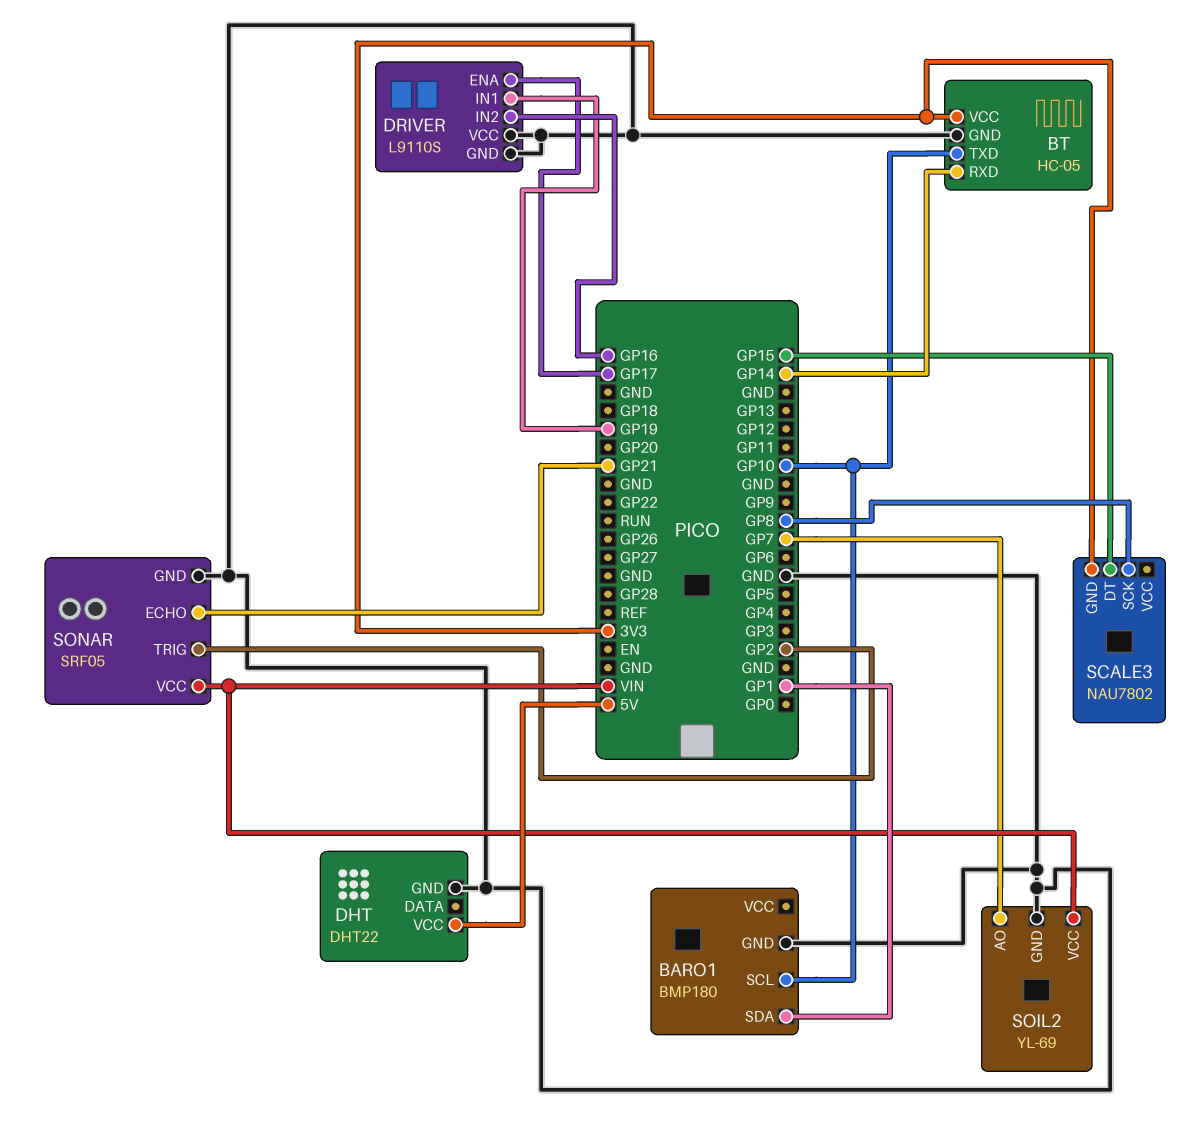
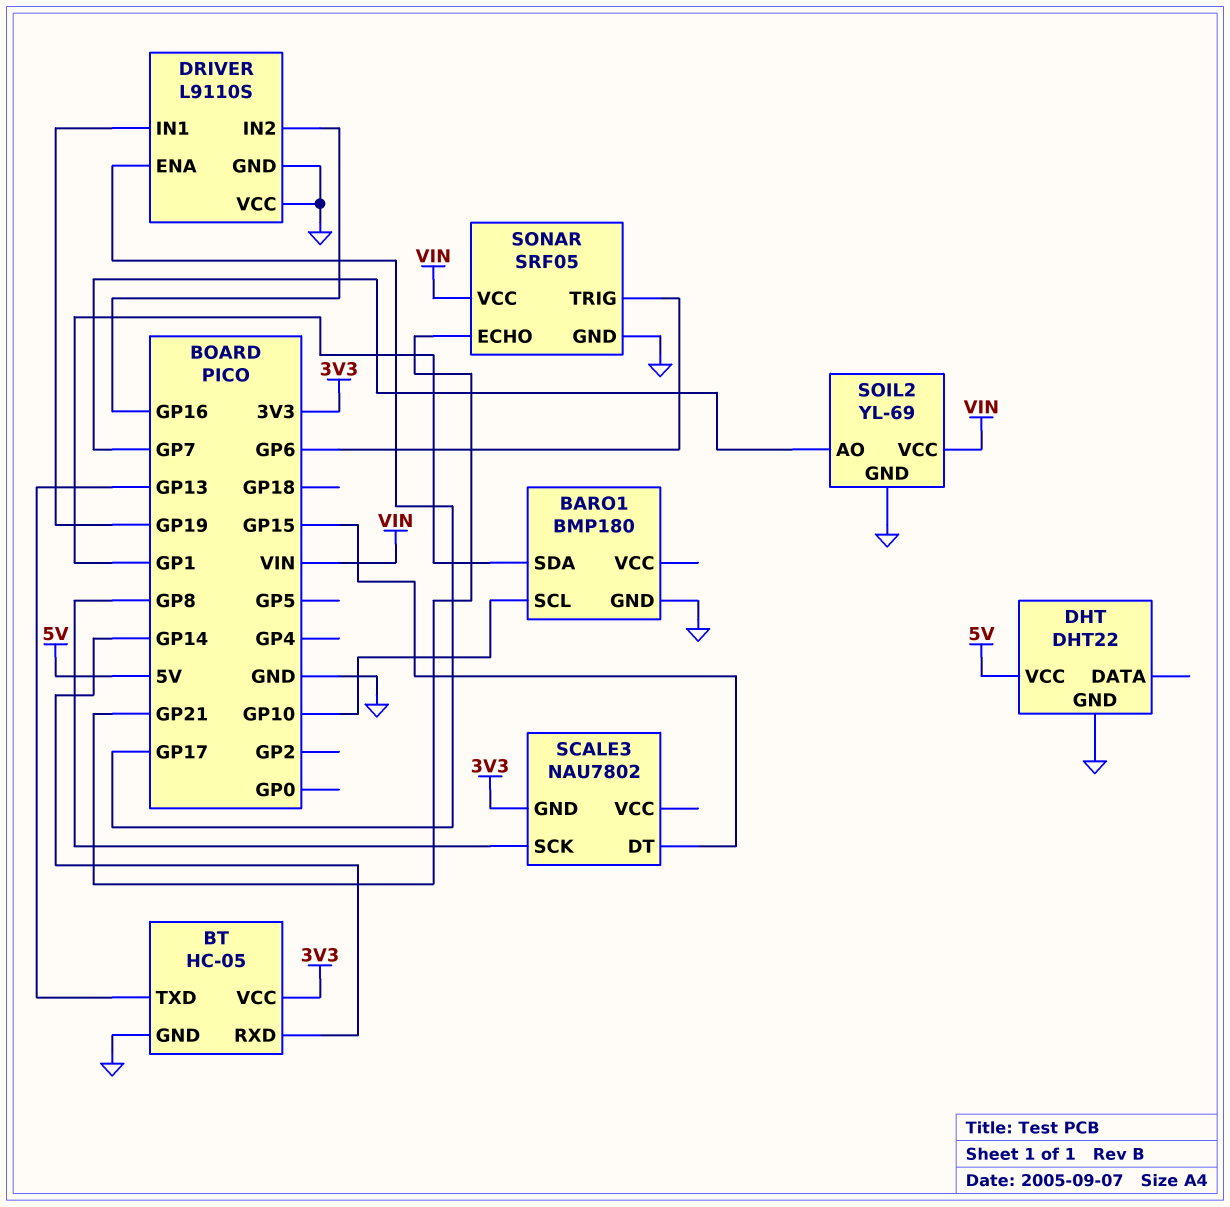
BT pin TXD: GP10 -> GP13
SONAR pin TRIG: GP2 -> GP6

